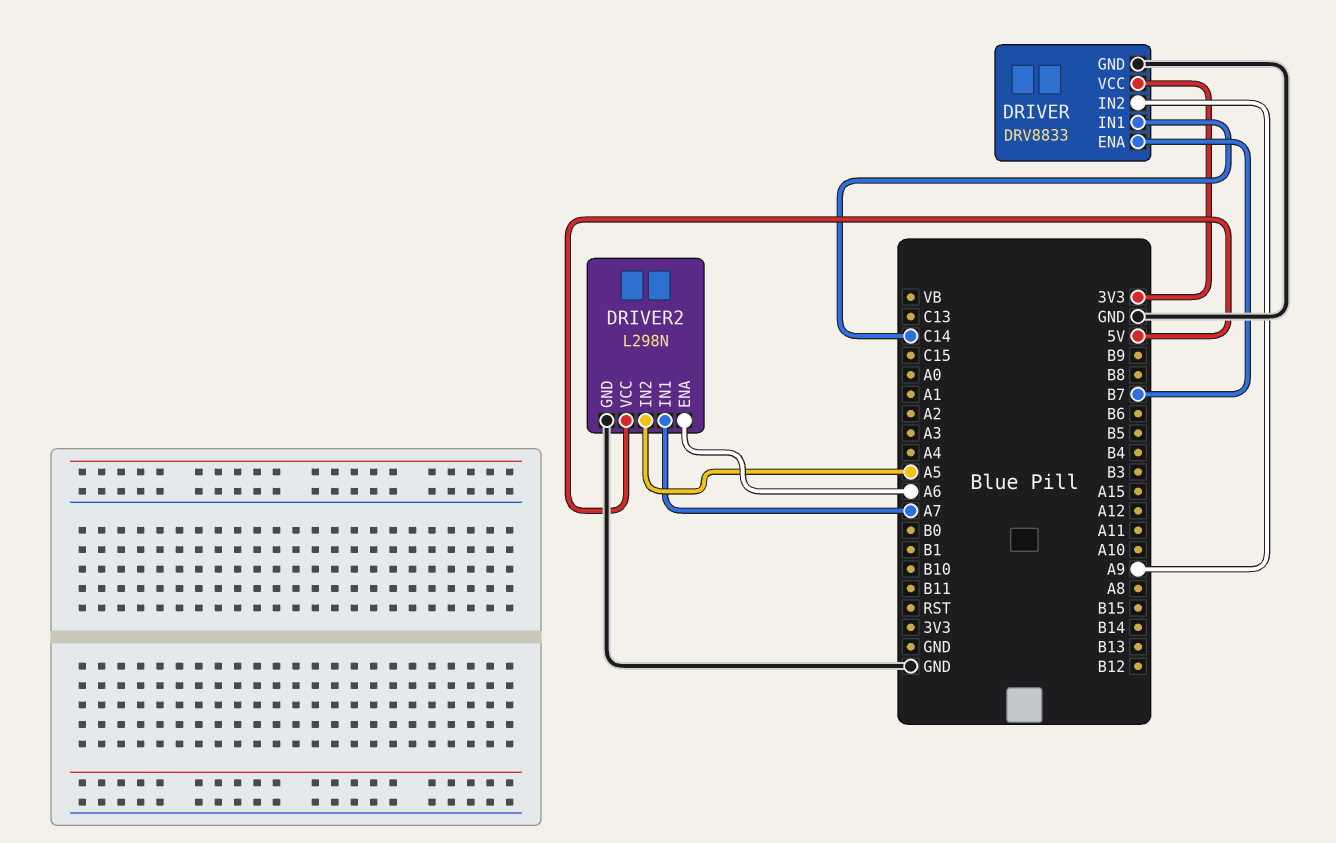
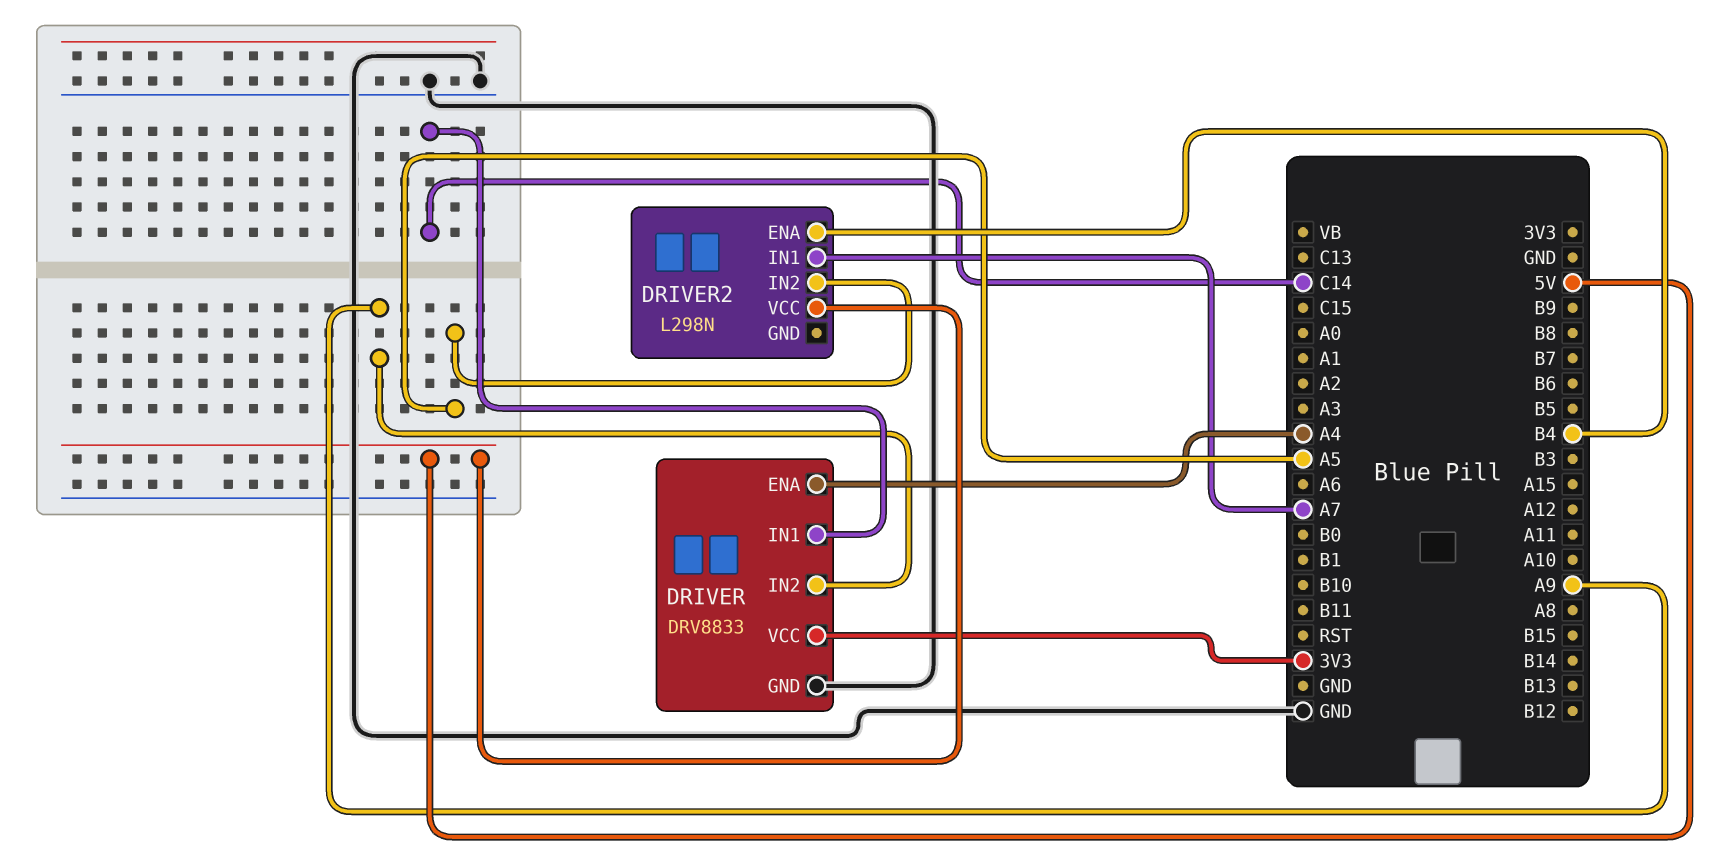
DRIVER pin ENA: B7 -> A4
DRIVER2 pin ENA: A6 -> B4
DRIVER2 pin GND: GND -> none

